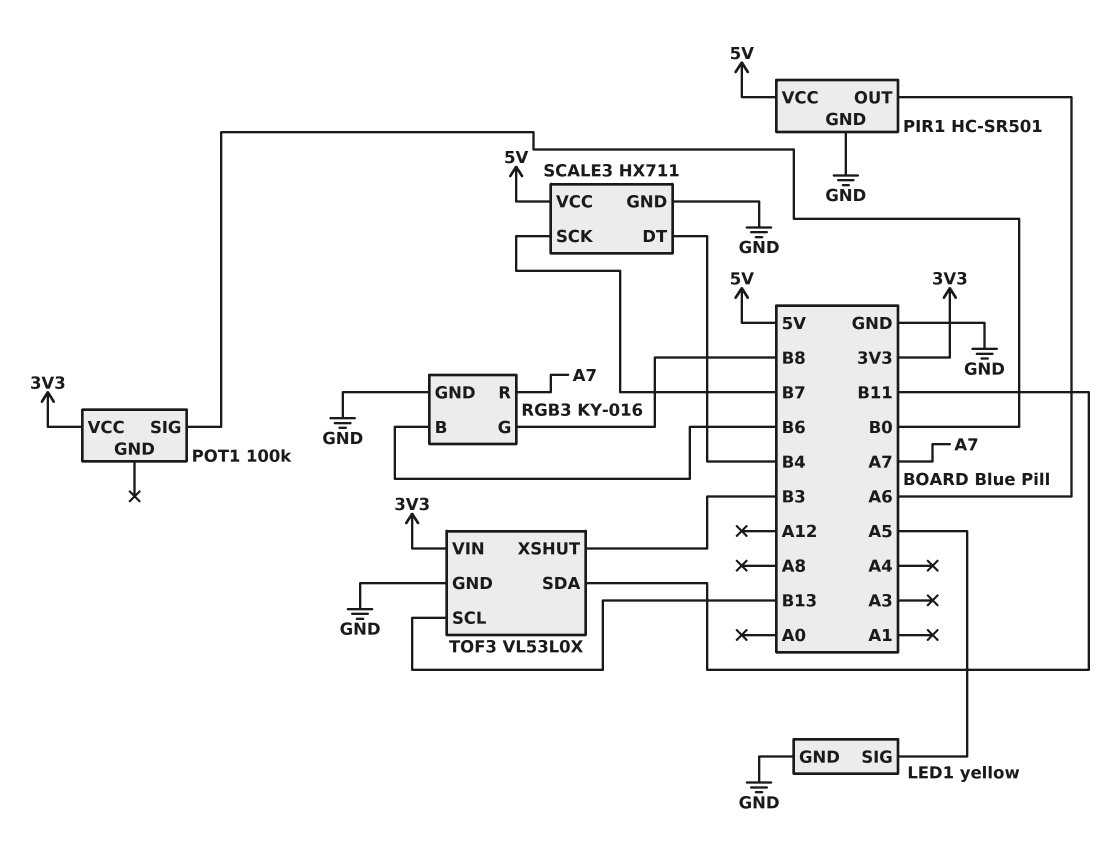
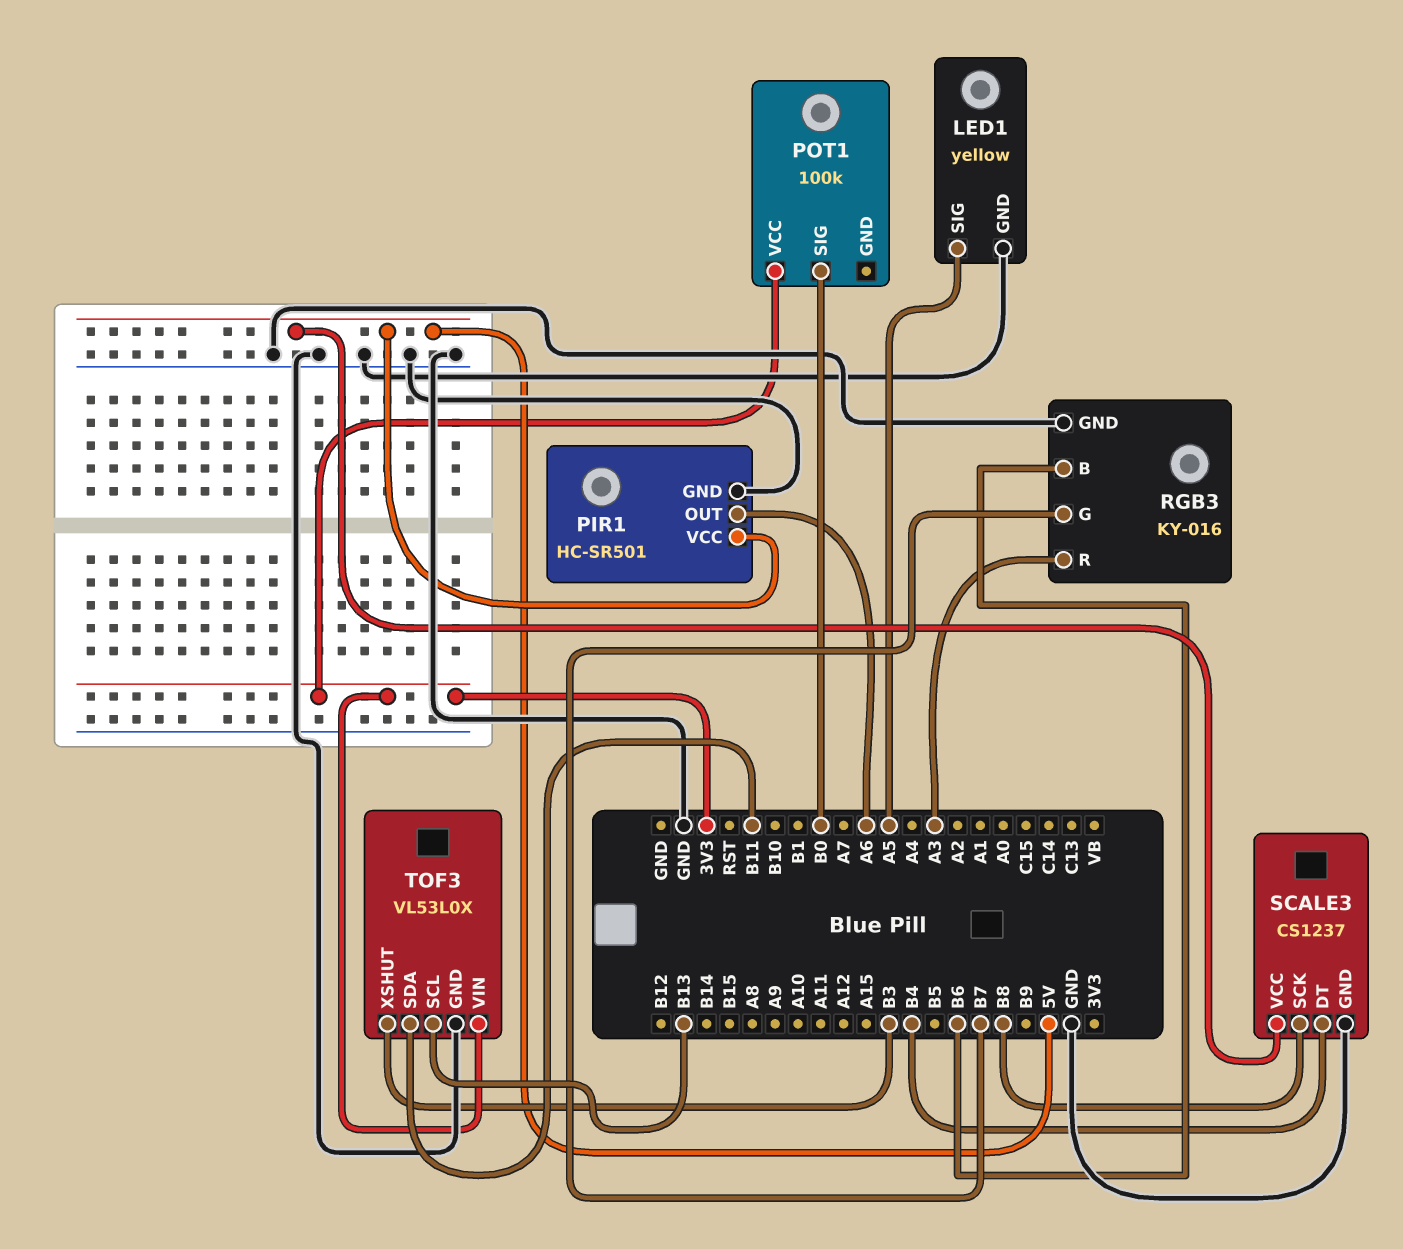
RGB3 pin G: B8 -> B7
RGB3 pin R: A7 -> A3
SCALE3: HX711 -> CS1237
SCALE3 pin SCK: B7 -> B8

